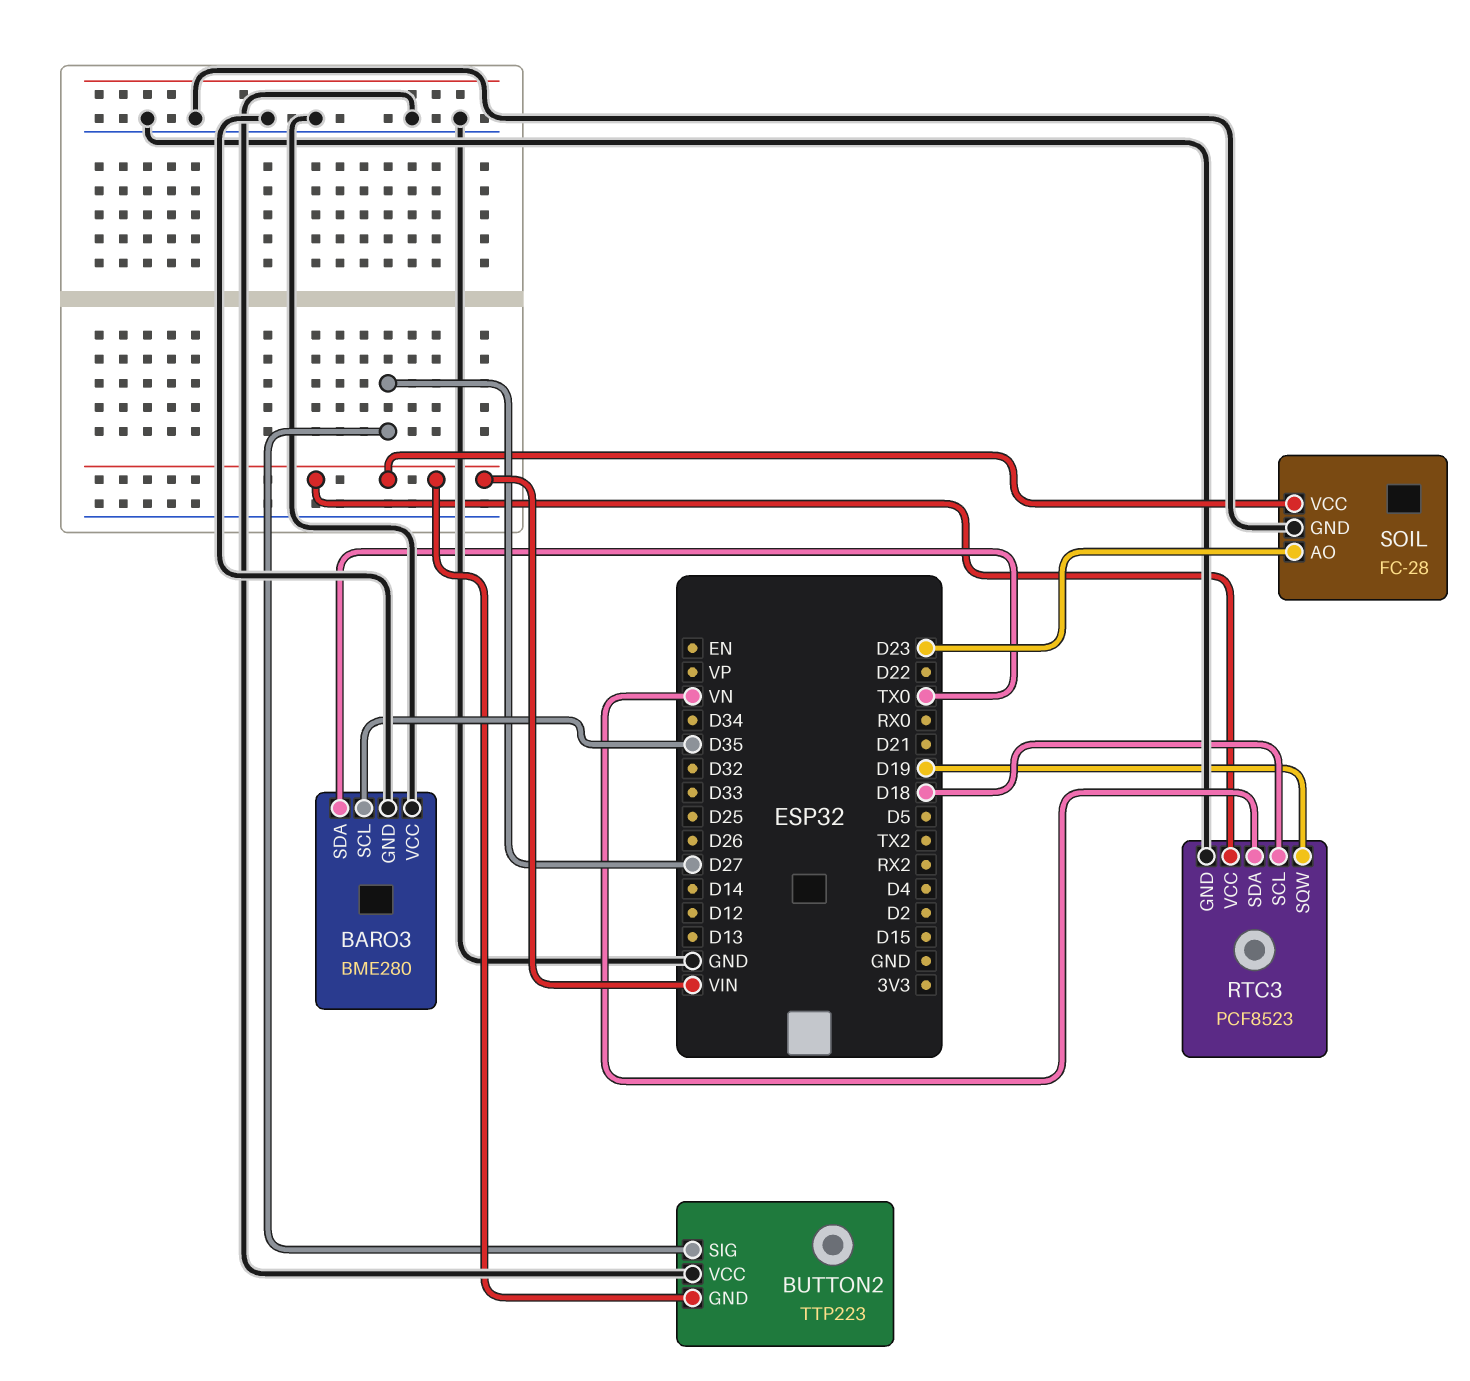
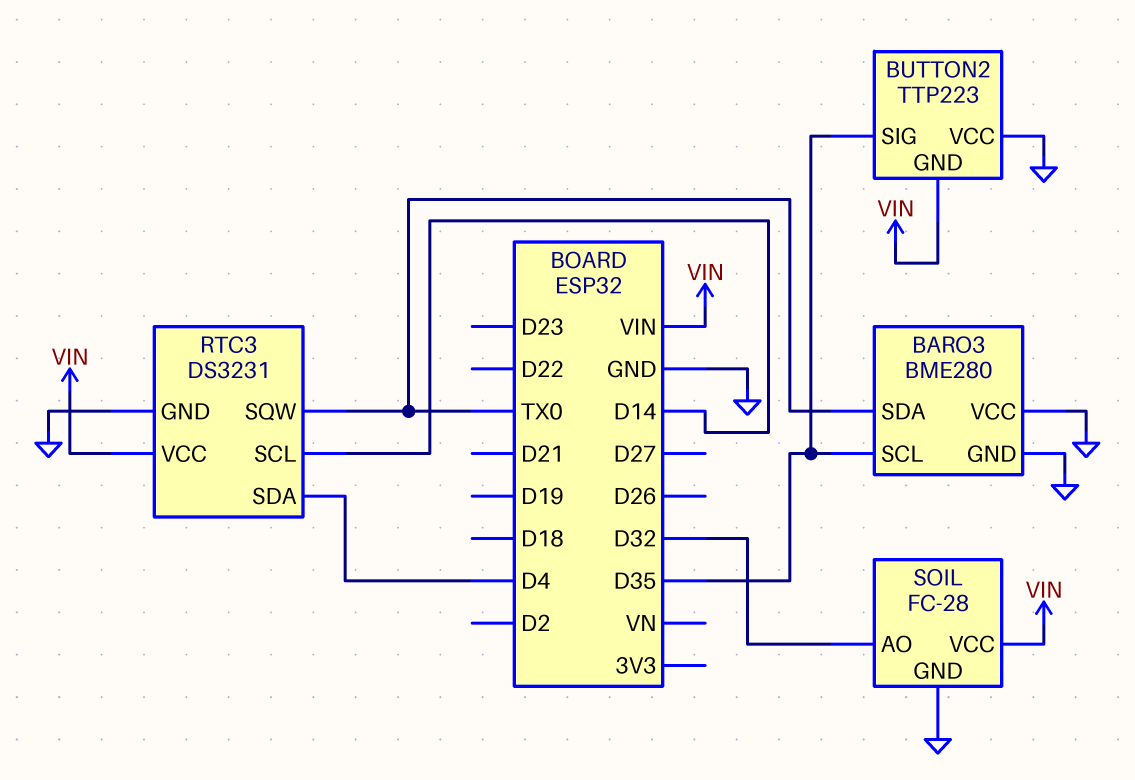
BUTTON2 pin SIG: D27 -> D35
RTC3: PCF8523 -> DS3231
RTC3 pin SCL: D18 -> D14
RTC3 pin SDA: VN -> D4
RTC3 pin SQW: D19 -> TX0
SOIL pin AO: D23 -> D32

